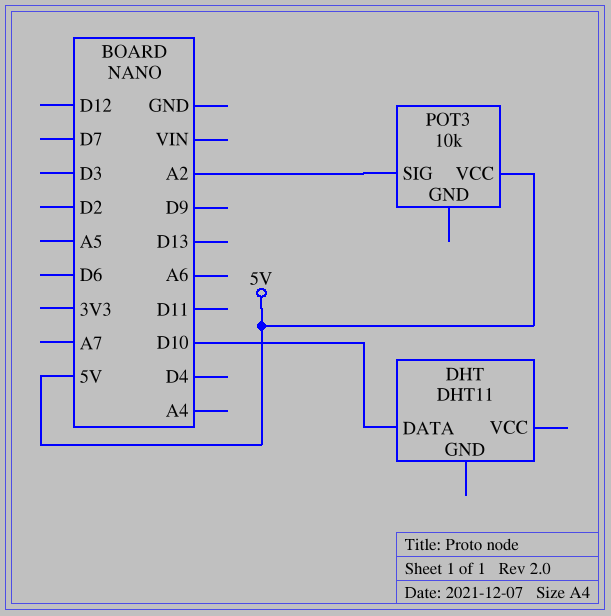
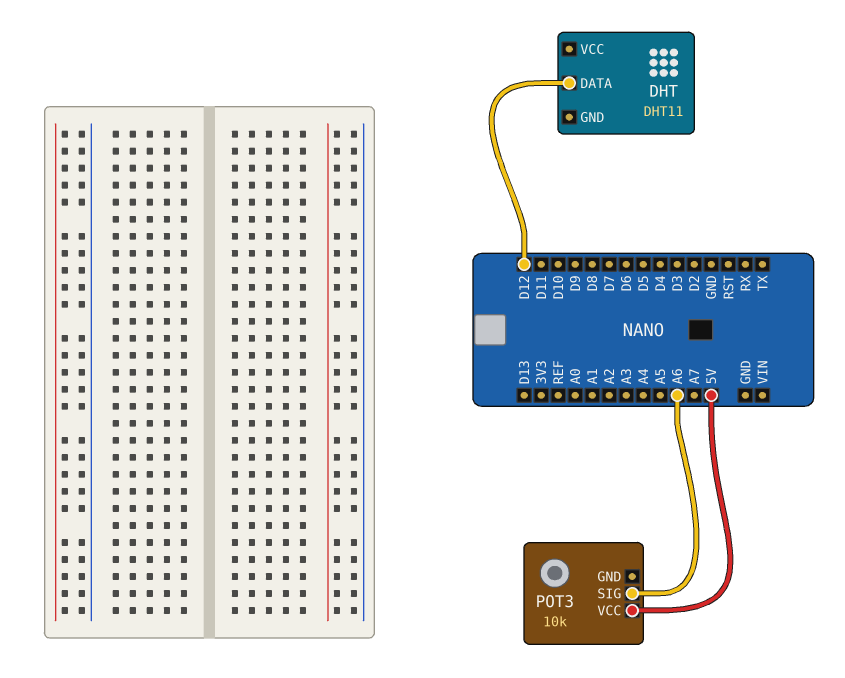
DHT pin DATA: D10 -> D12
POT3 pin SIG: A2 -> A6

